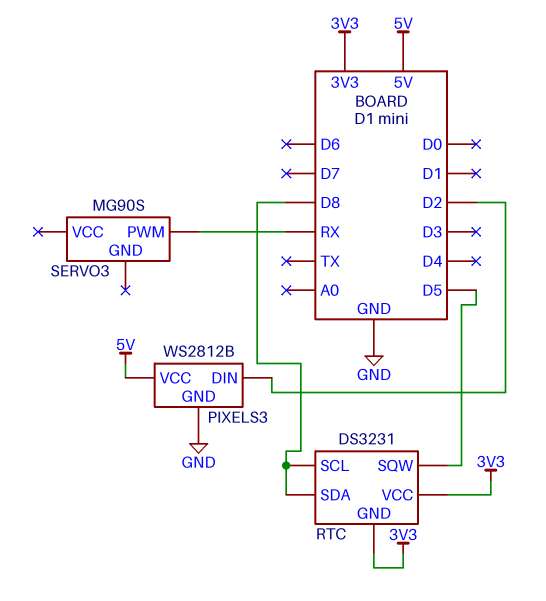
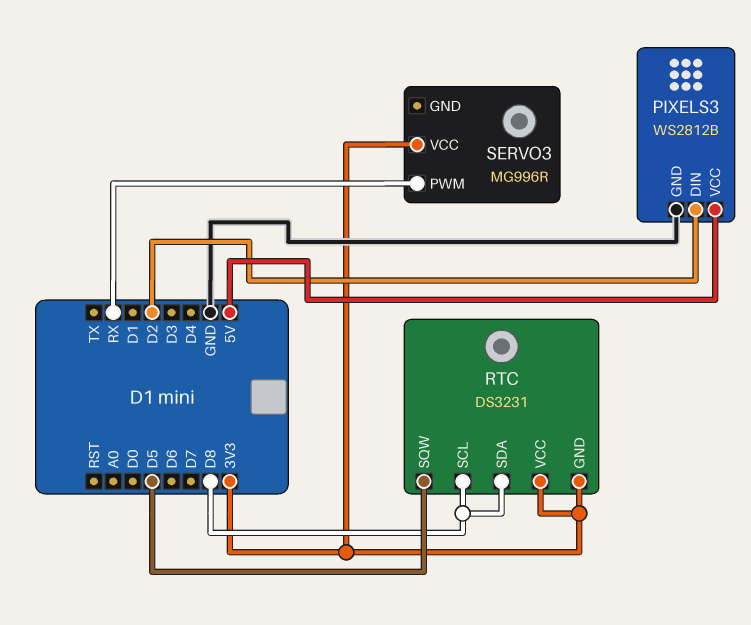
SERVO3: MG90S -> MG996R
SERVO3 pin VCC: none -> 3V3

